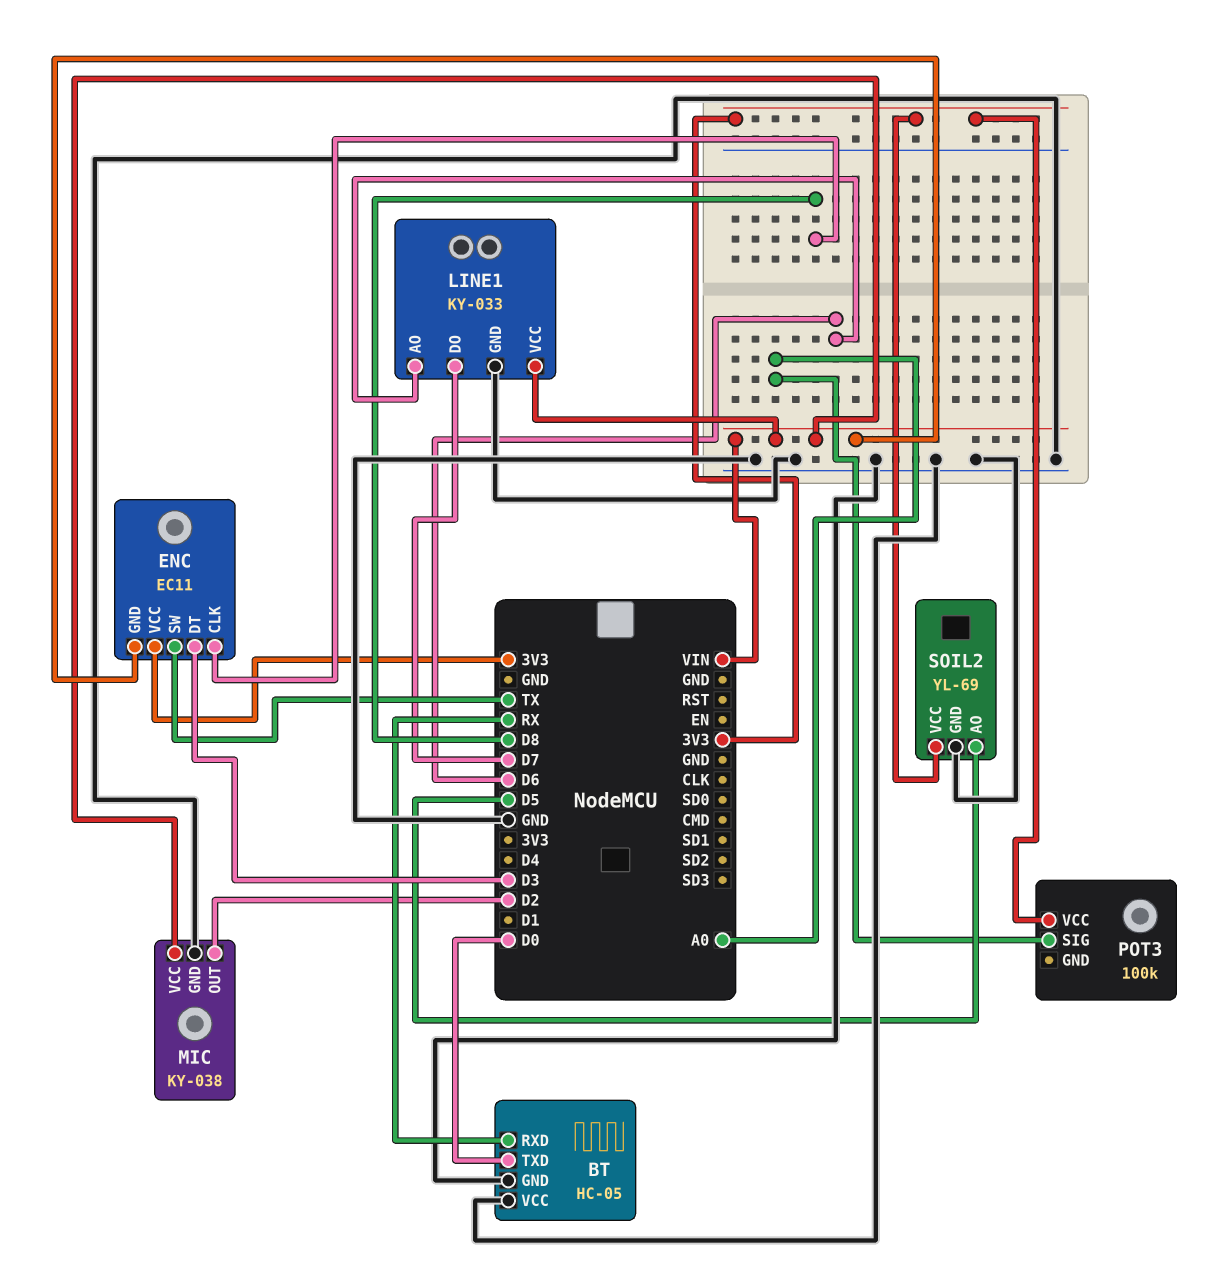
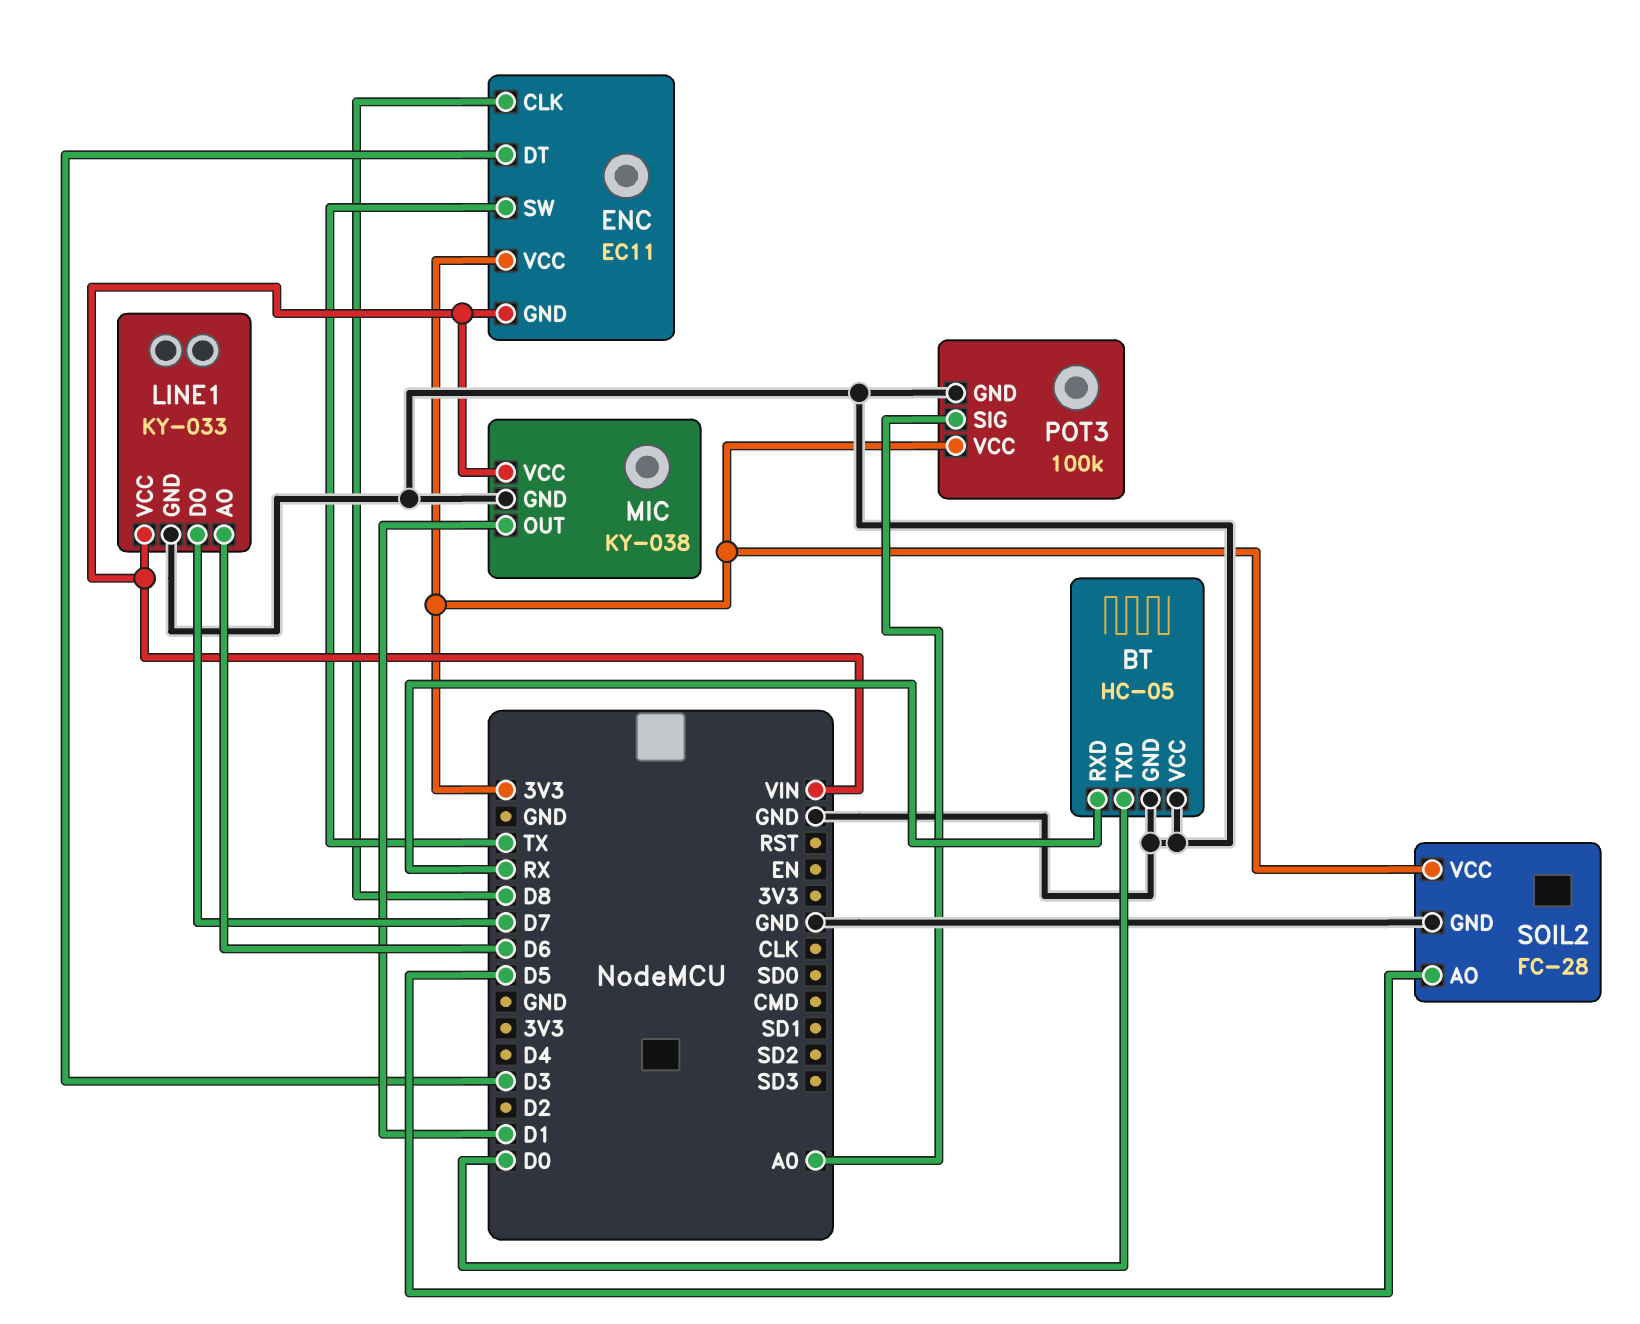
MIC pin OUT: D2 -> D1
POT3 pin GND: none -> GND
SOIL2: YL-69 -> FC-28

